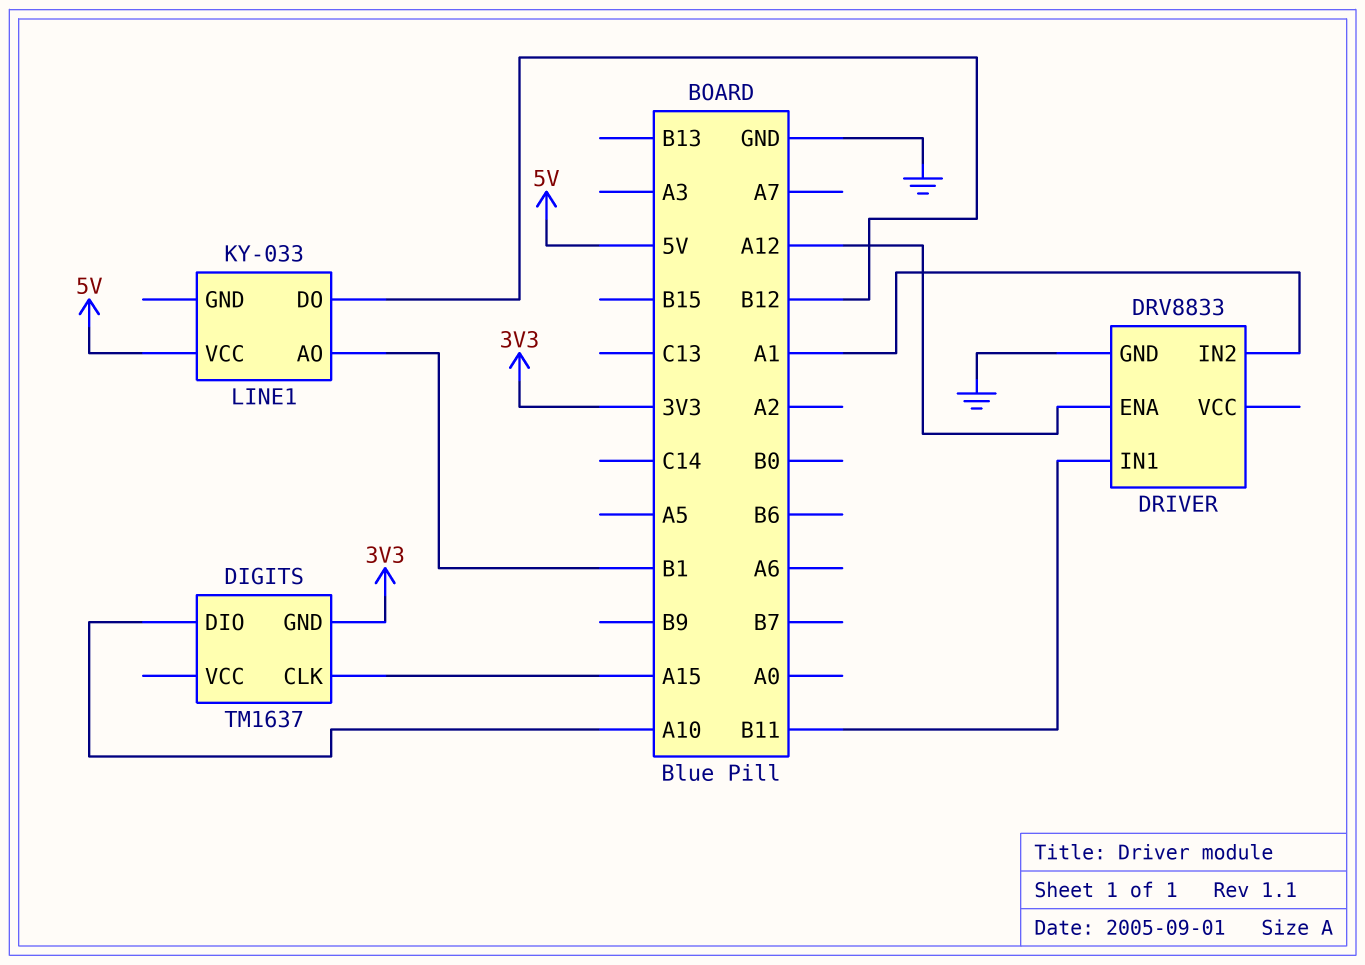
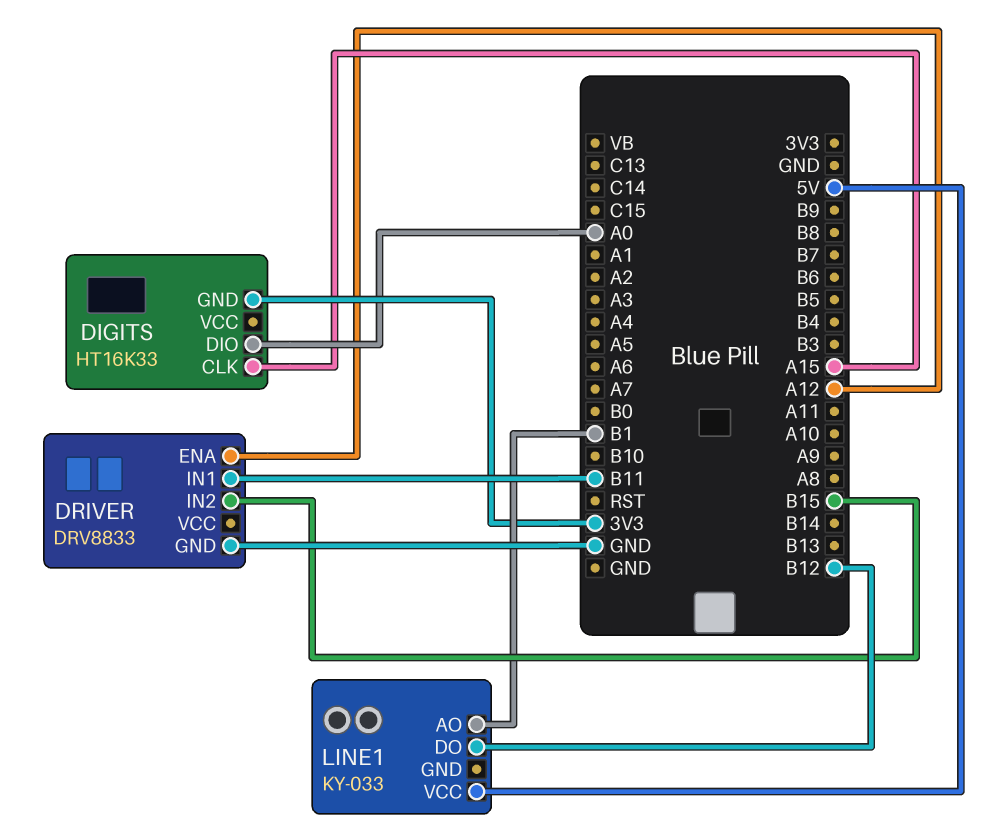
DIGITS: TM1637 -> HT16K33
DIGITS pin DIO: A10 -> A0
DRIVER pin IN2: A1 -> B15

